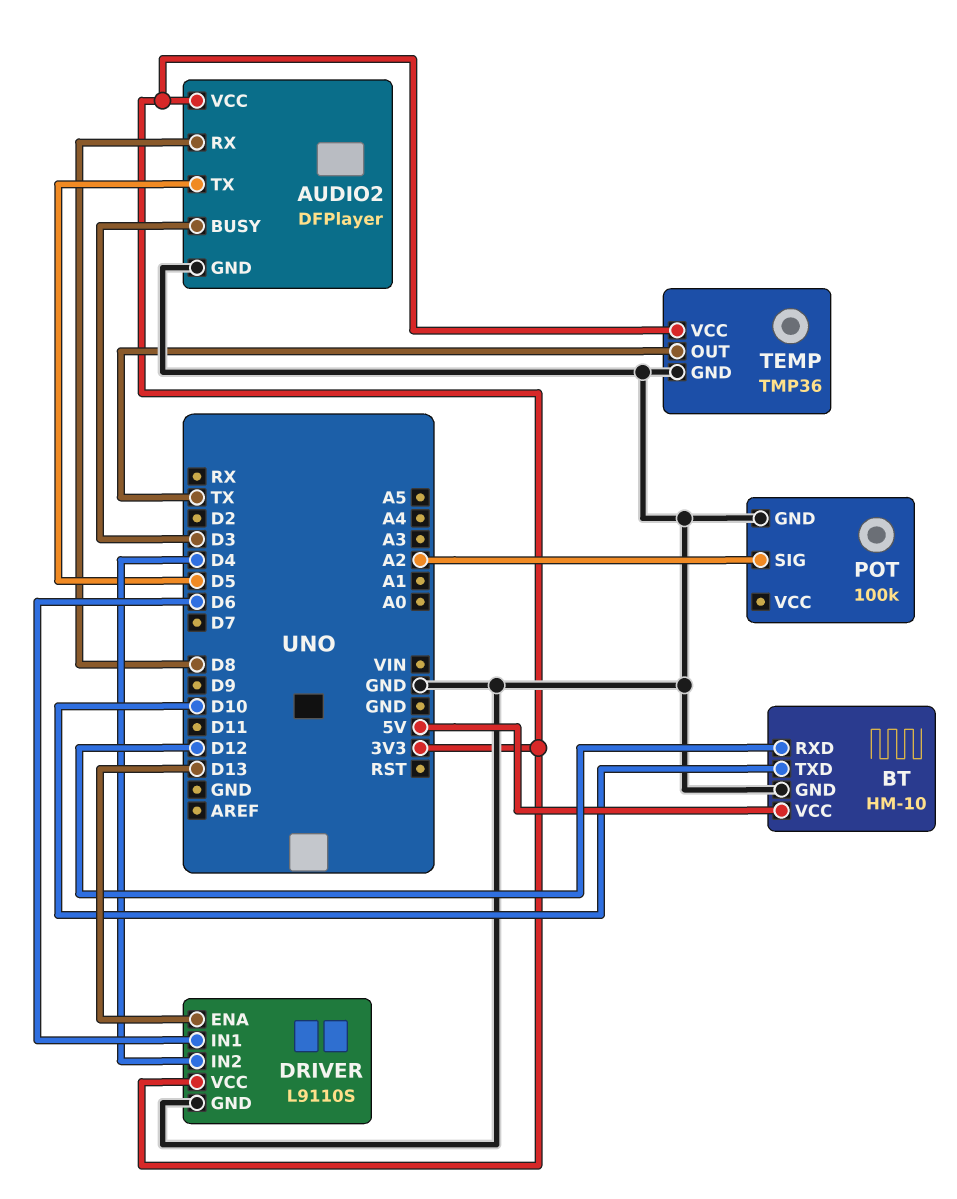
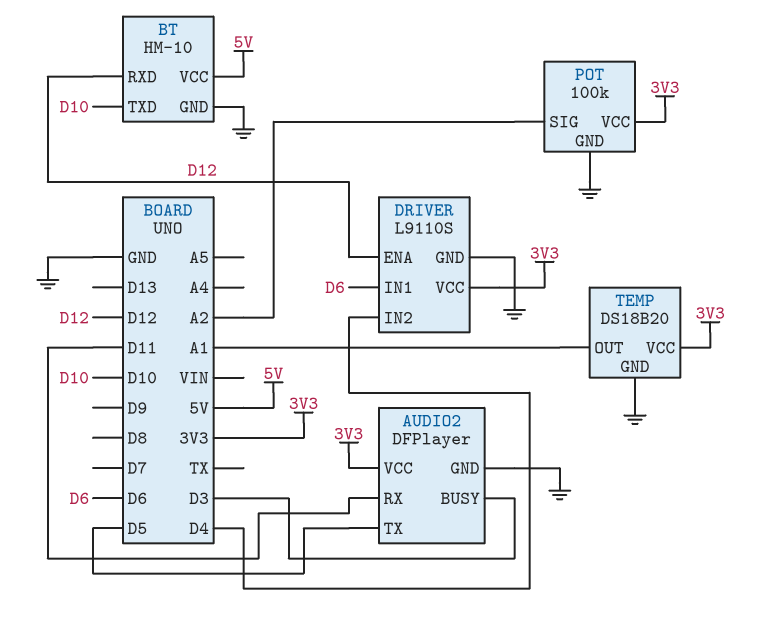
AUDIO2 pin RX: D8 -> D11
DRIVER pin ENA: D13 -> D12
POT pin VCC: none -> 3V3
TEMP: TMP36 -> DS18B20
TEMP pin OUT: TX -> A1

